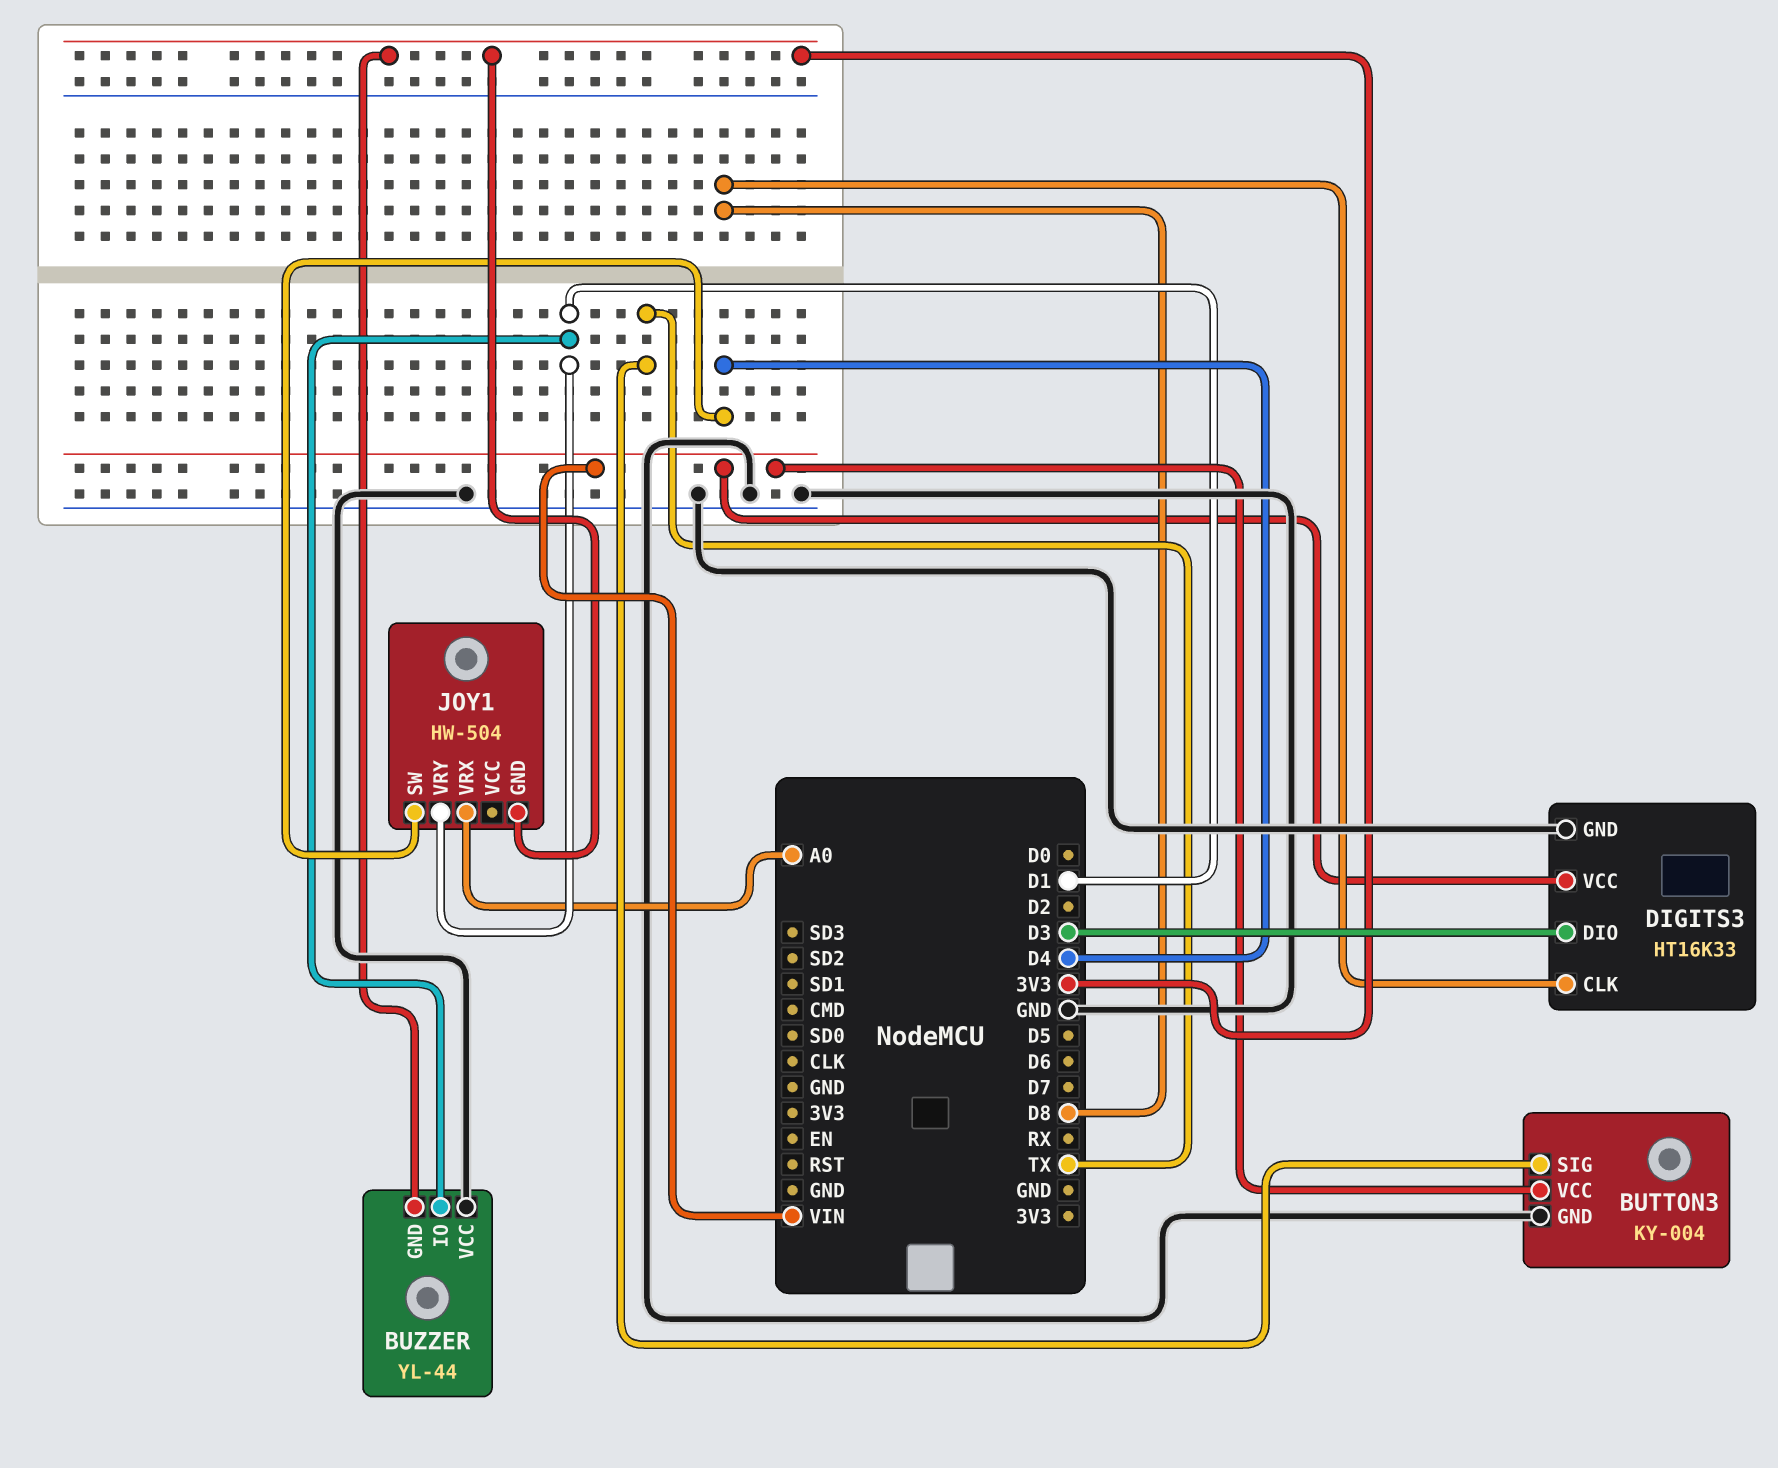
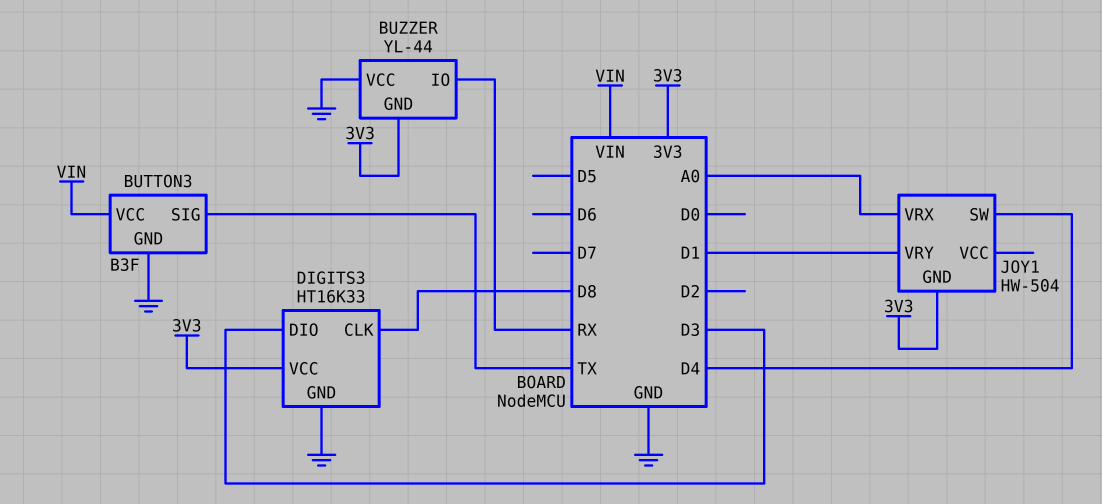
BUTTON3: KY-004 -> B3F
BUZZER pin IO: D1 -> RX
DIGITS3 pin VCC: VIN -> 3V3

